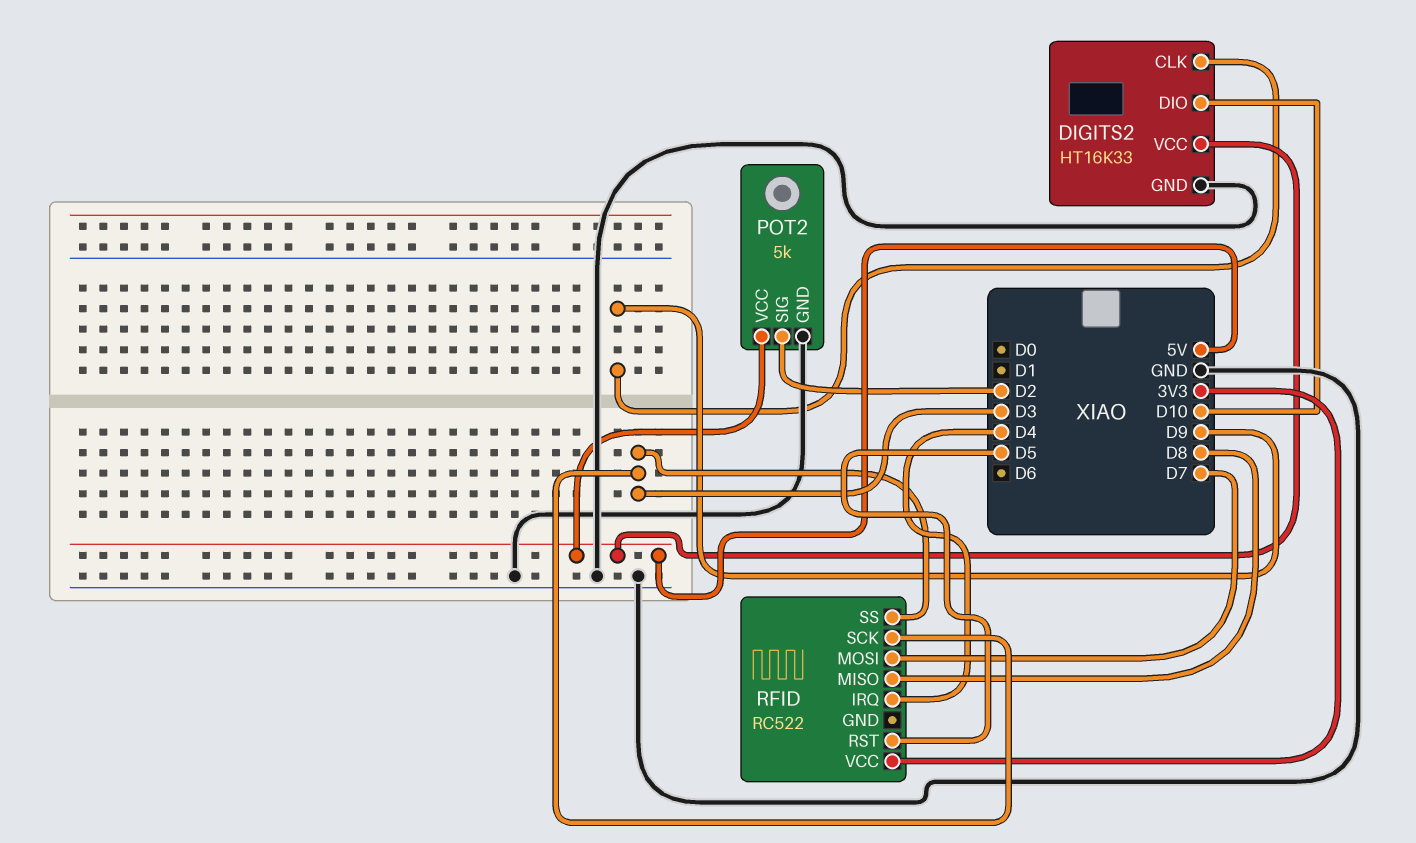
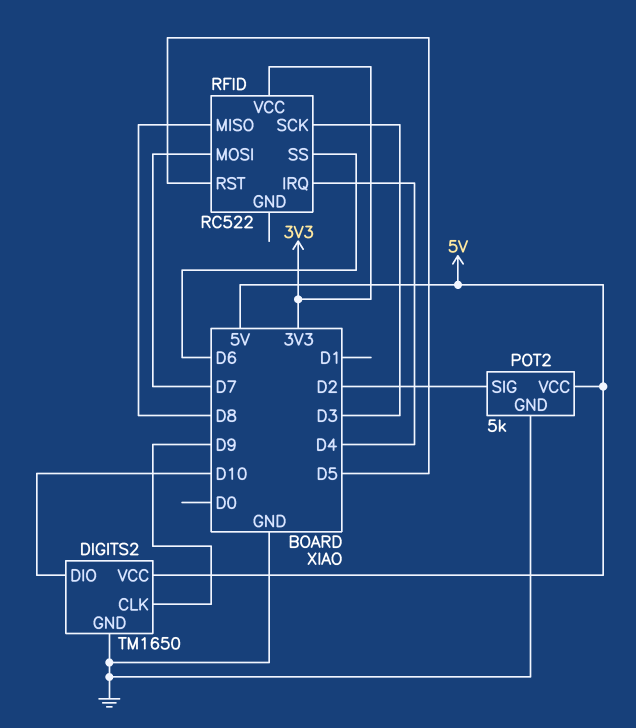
DIGITS2: HT16K33 -> TM1650
RFID pin SS: D3 -> D6

